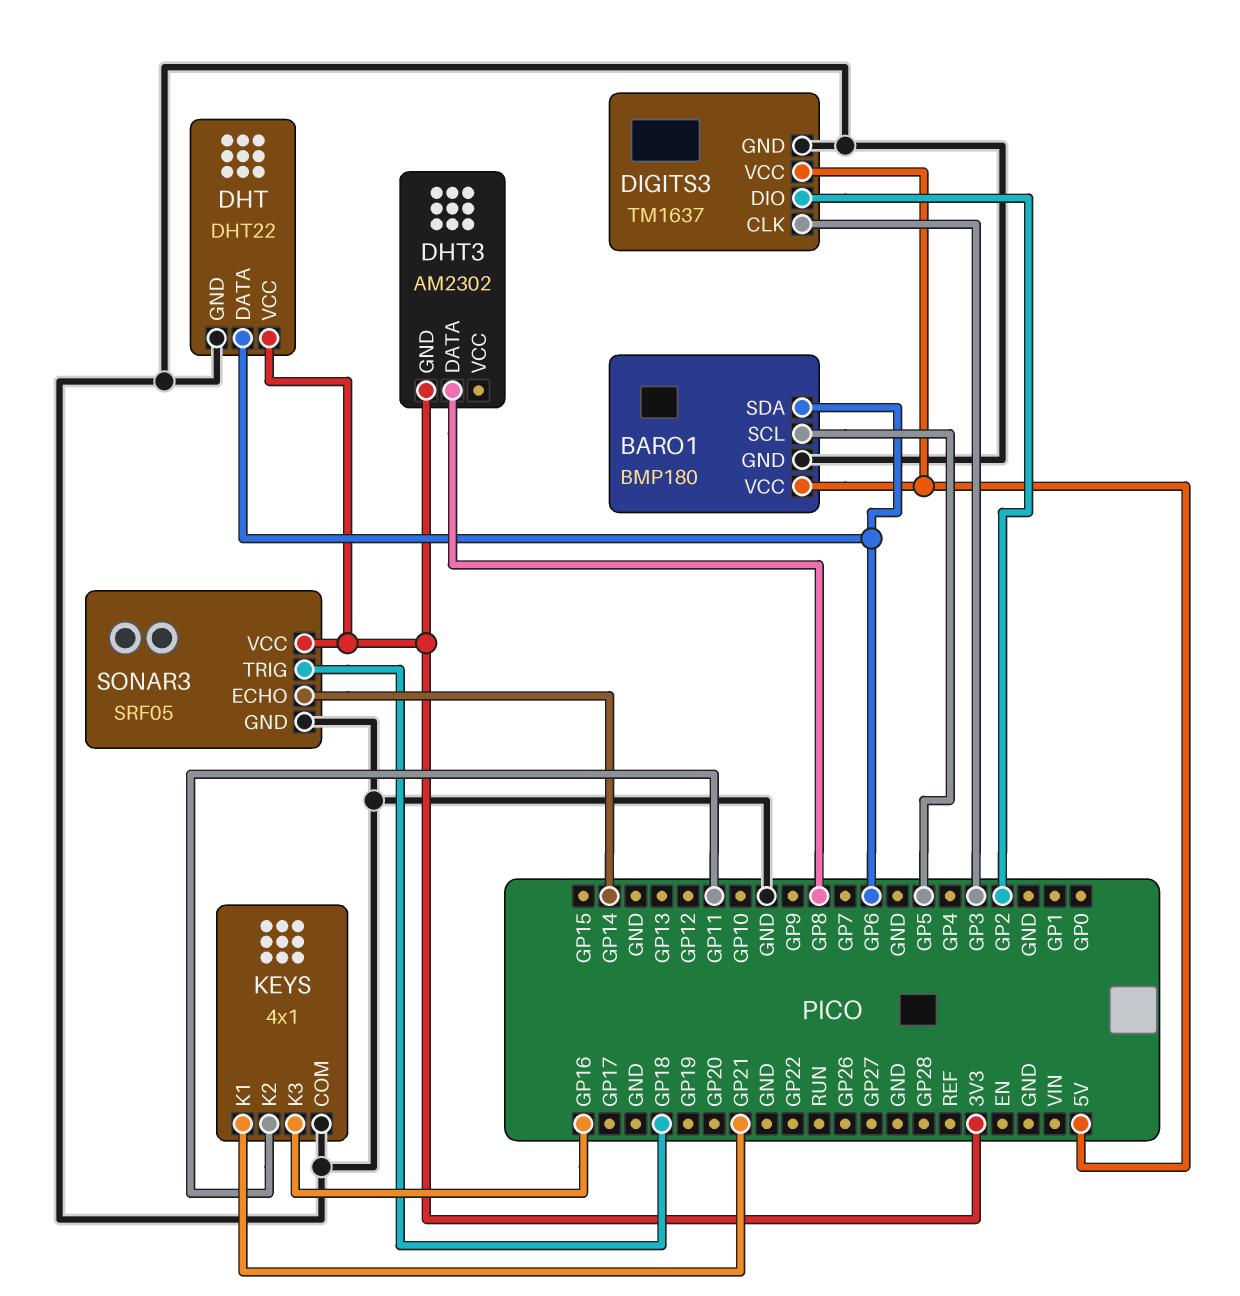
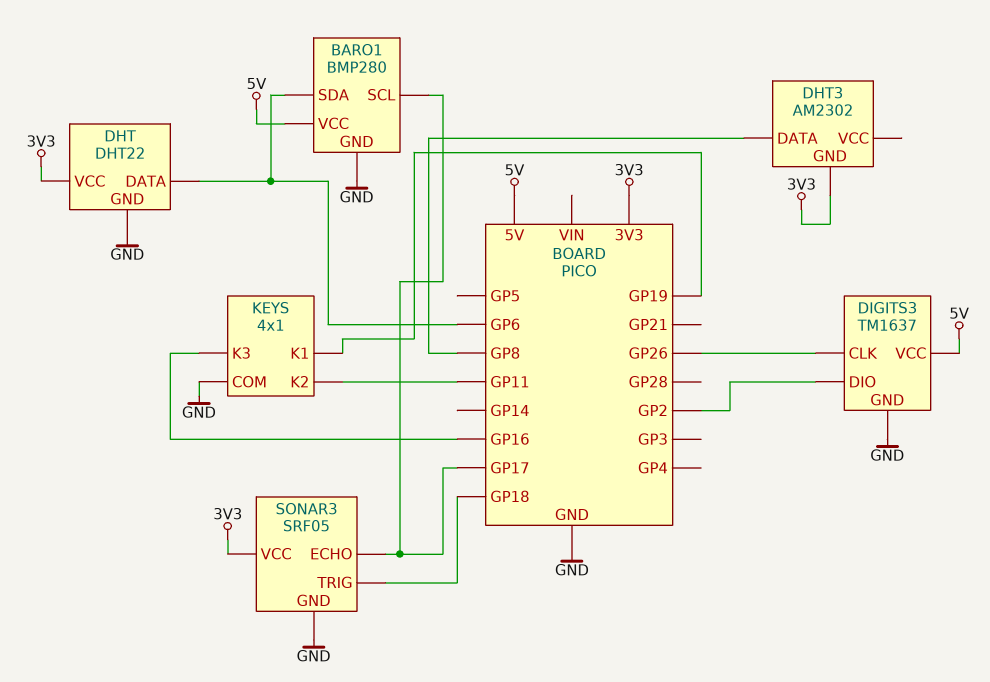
BARO1: BMP180 -> BMP280
BARO1 pin SCL: GP5 -> GP17
DIGITS3 pin CLK: GP3 -> GP26
KEYS pin K1: GP21 -> GP19
SONAR3 pin ECHO: GP14 -> GP17

